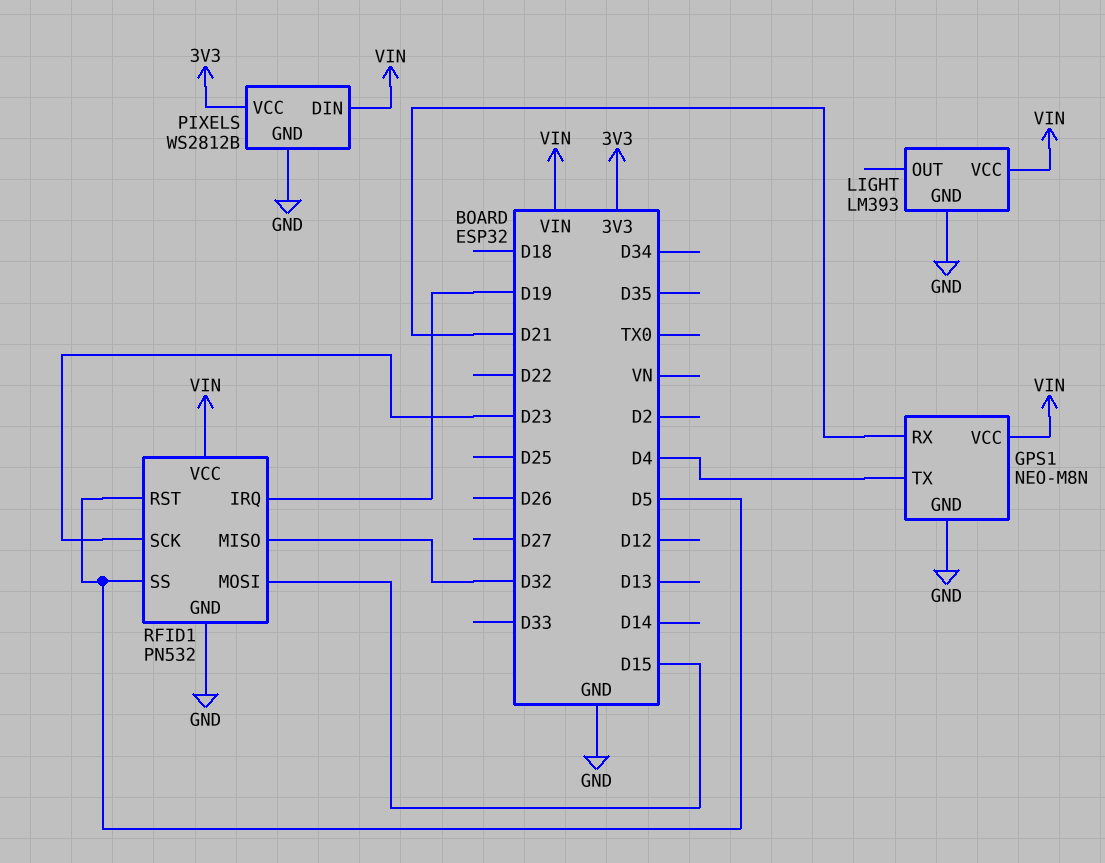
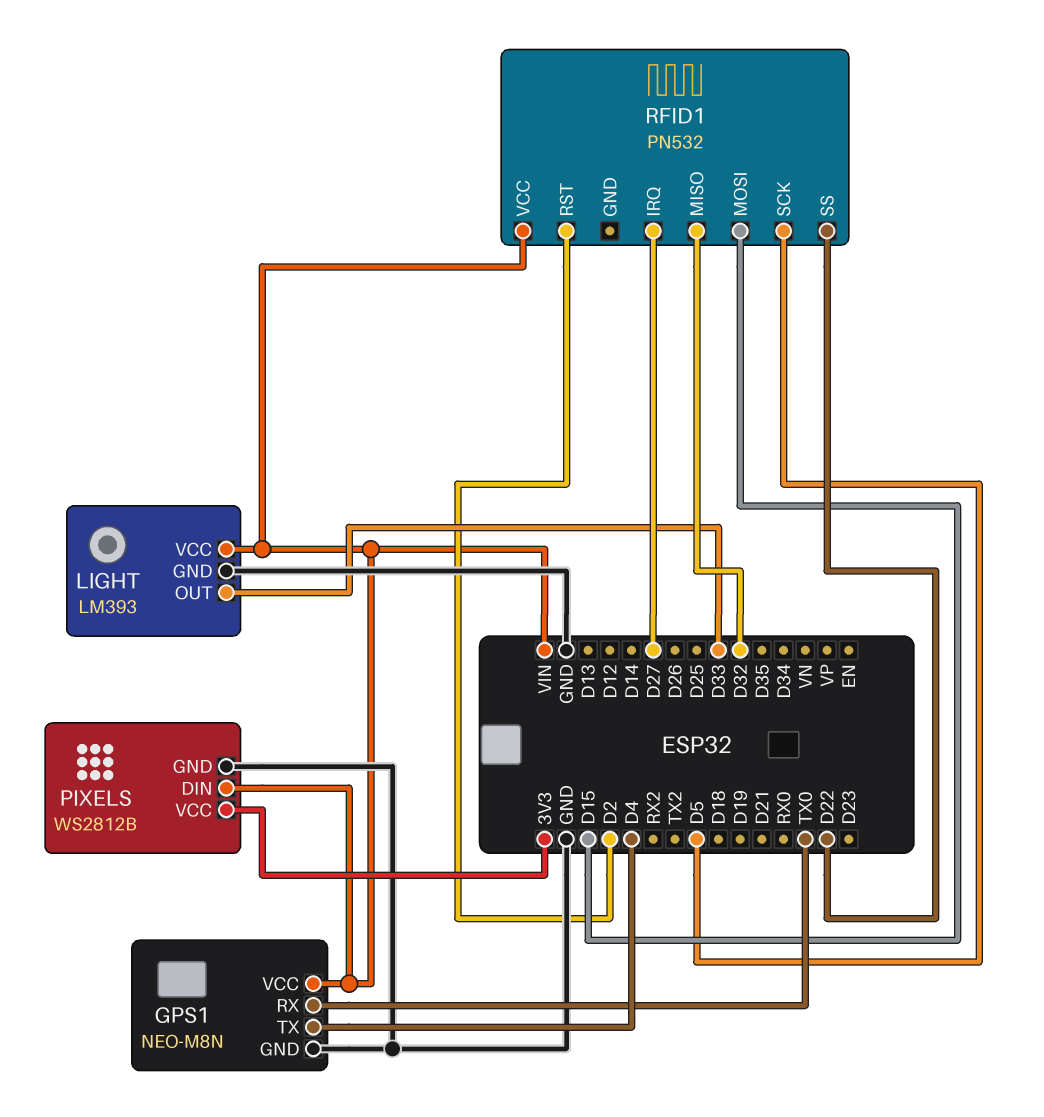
GPS1 pin RX: D21 -> TX0
LIGHT pin OUT: none -> D33
RFID1 pin GND: GND -> none
RFID1 pin IRQ: D19 -> D27
RFID1 pin RST: D5 -> D2
RFID1 pin SCK: D23 -> D5
RFID1 pin SS: D5 -> D22

